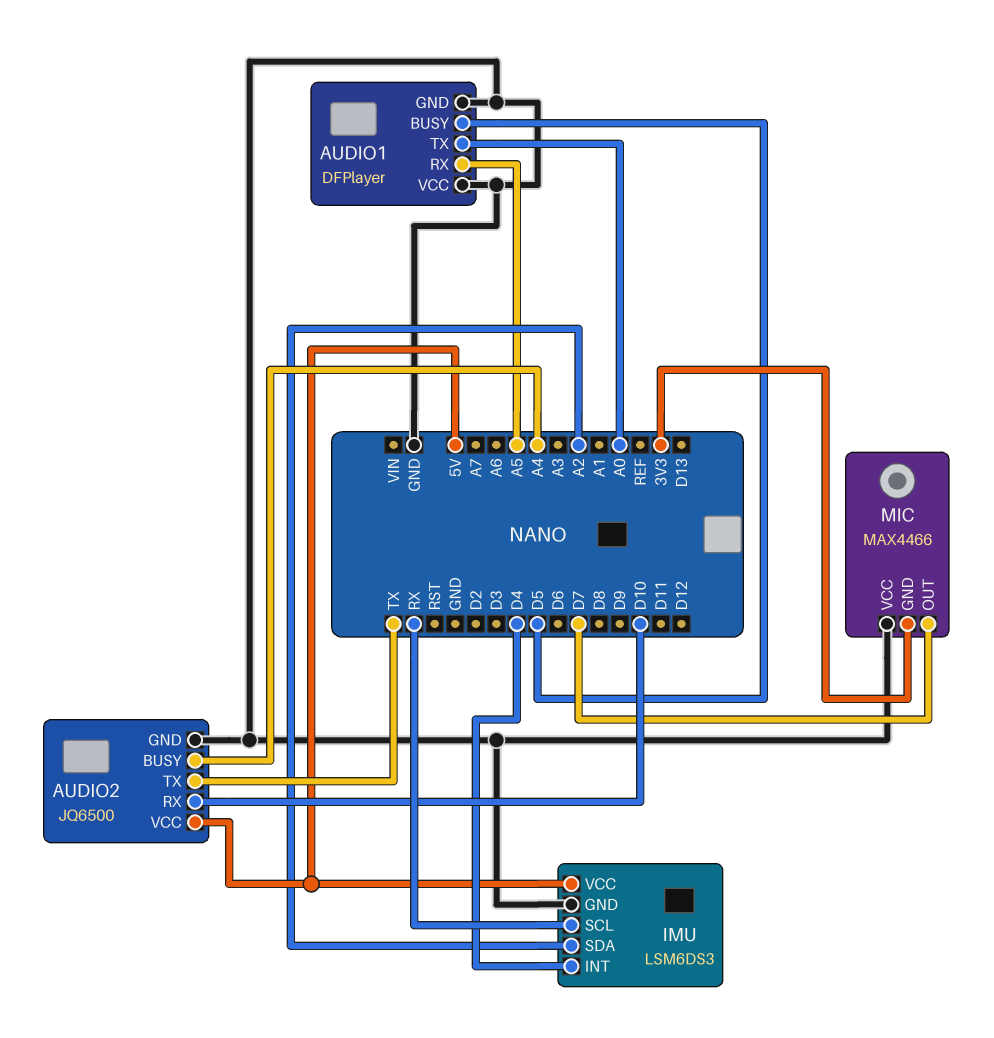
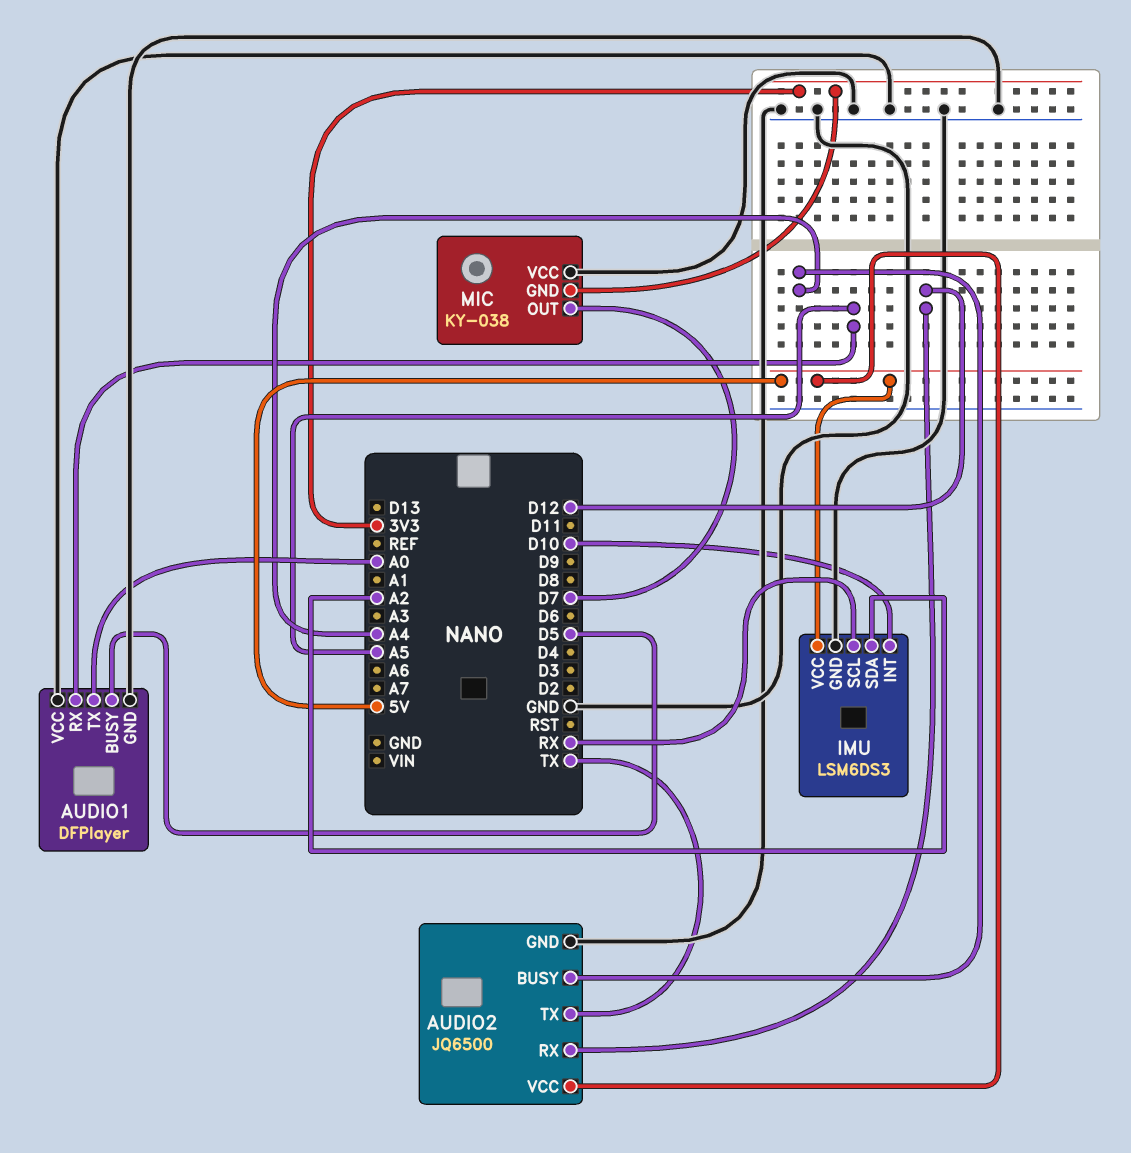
AUDIO2 pin RX: D10 -> D12
IMU pin INT: D4 -> D10
MIC: MAX4466 -> KY-038

